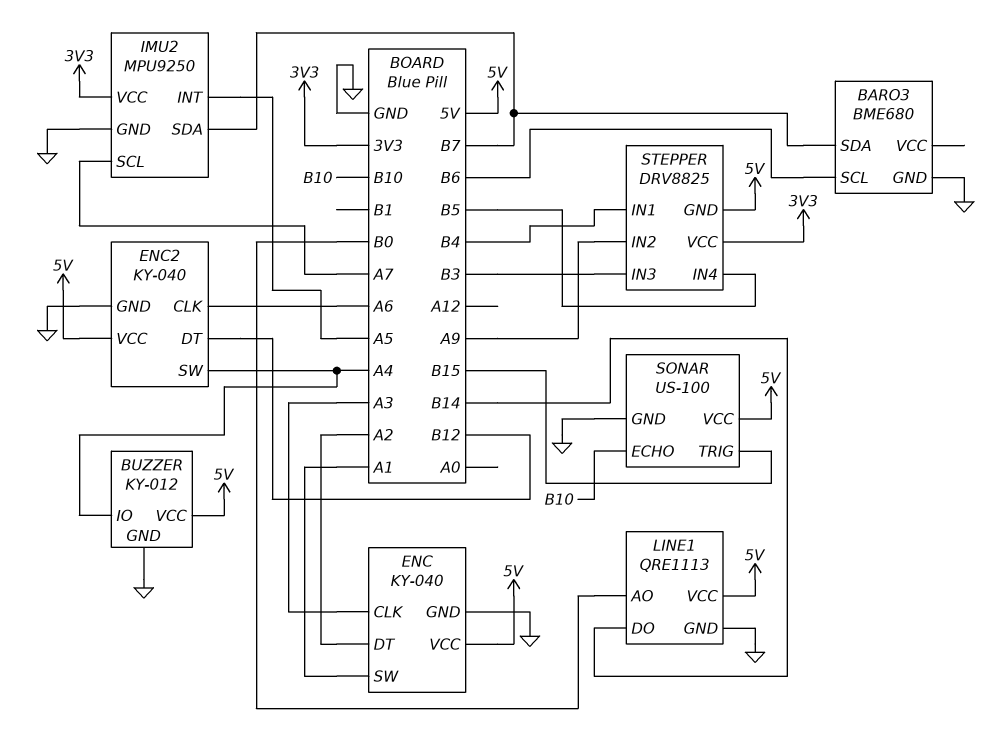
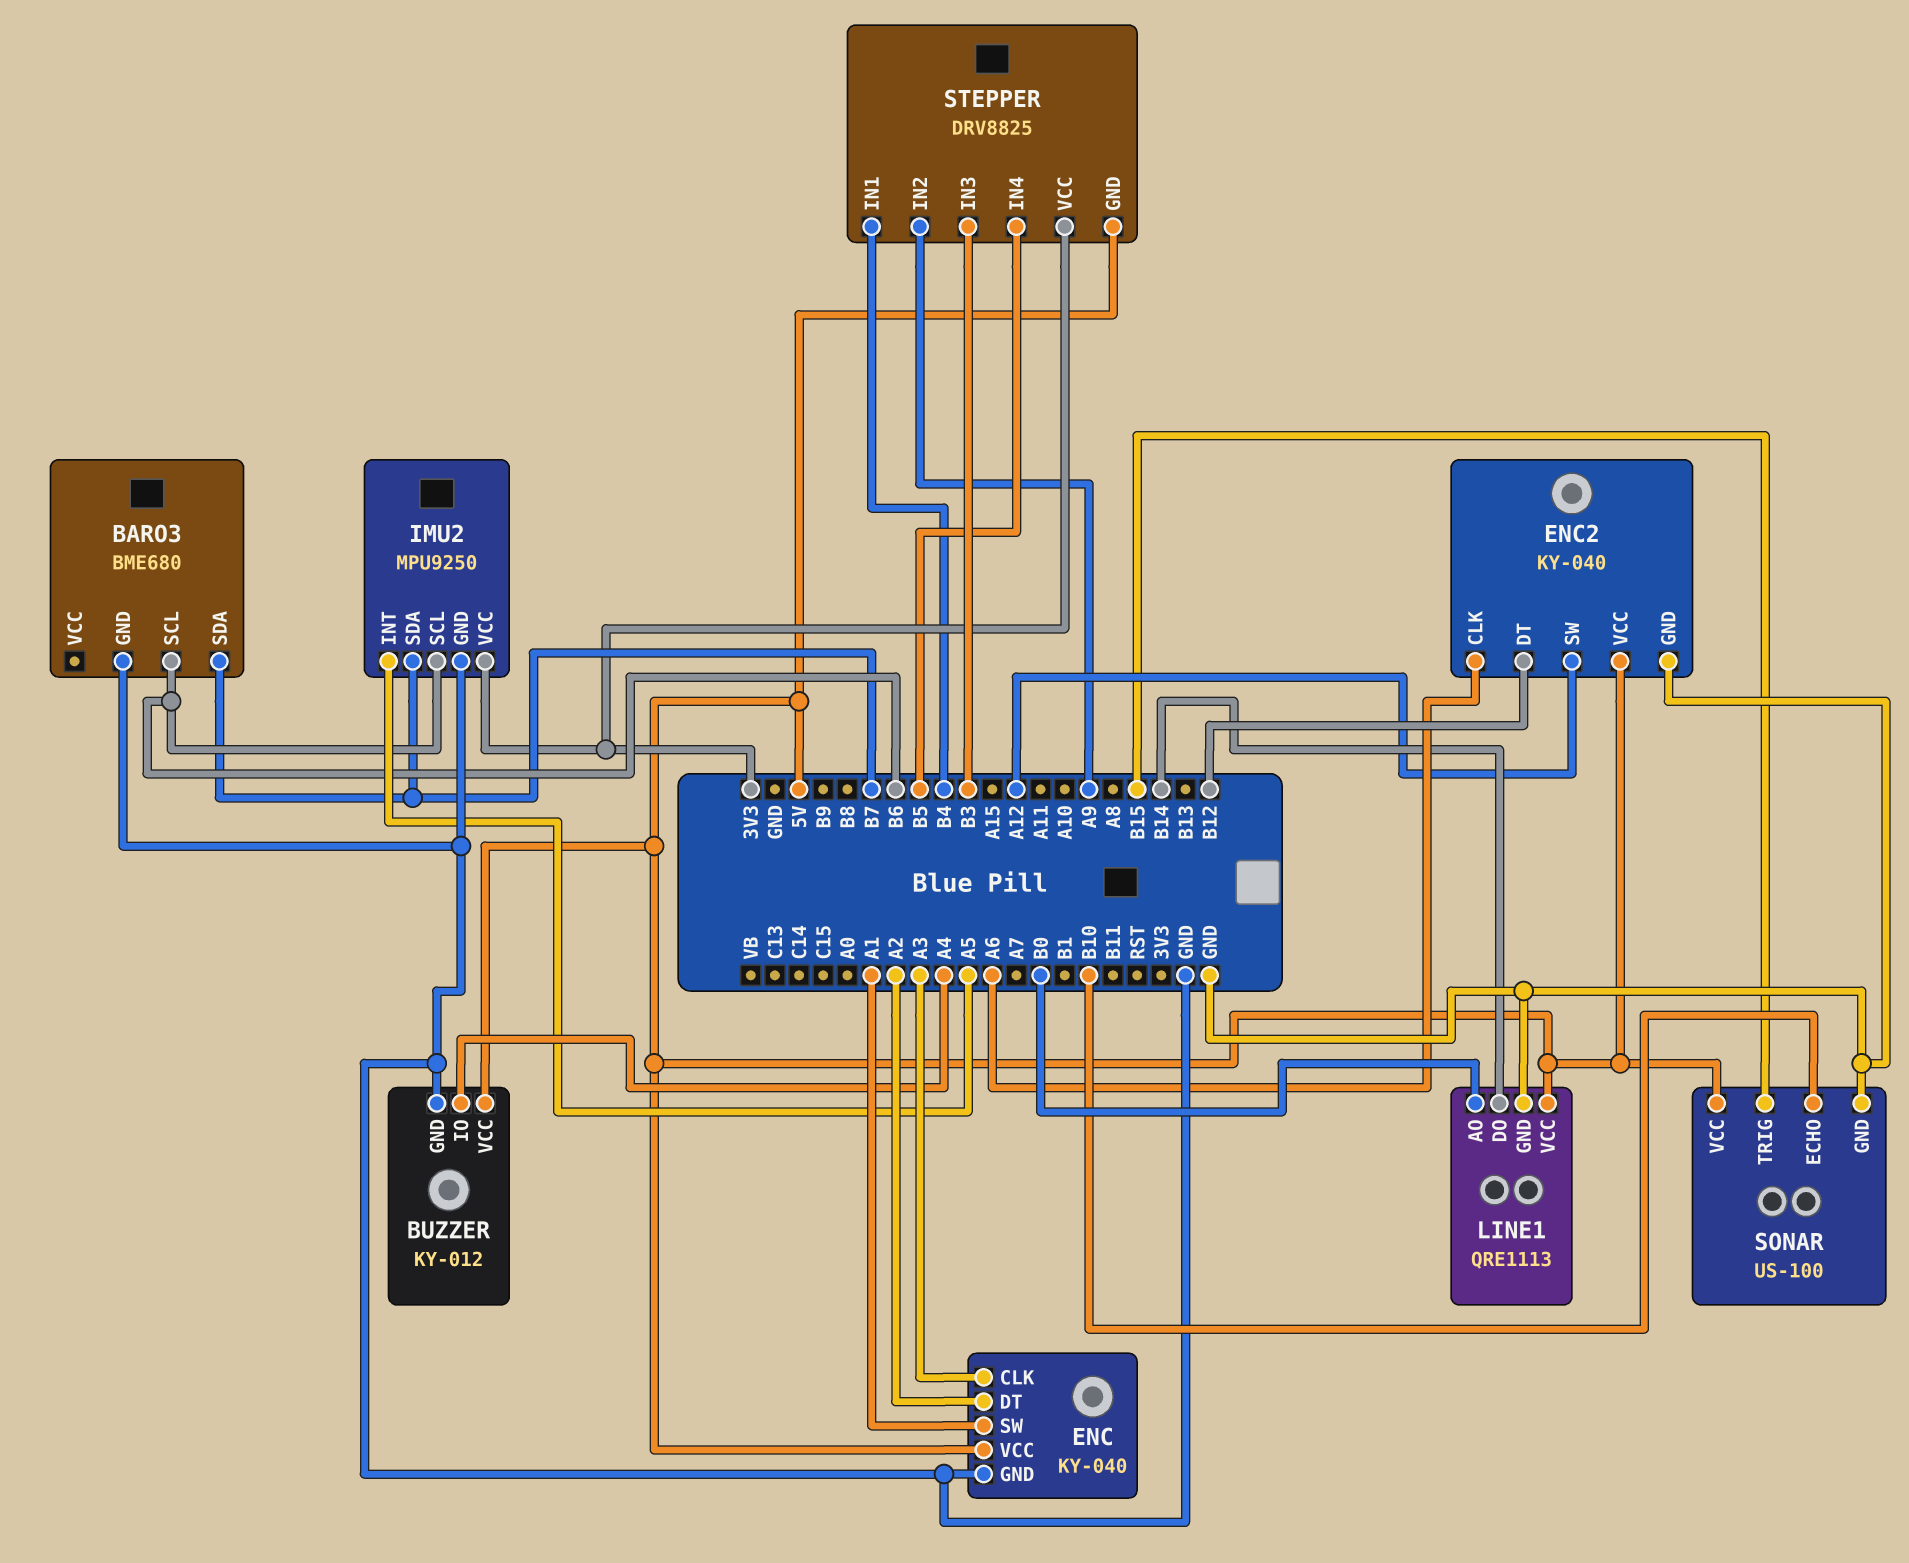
ENC2 pin SW: A4 -> A12
IMU2 pin SCL: A7 -> B6

